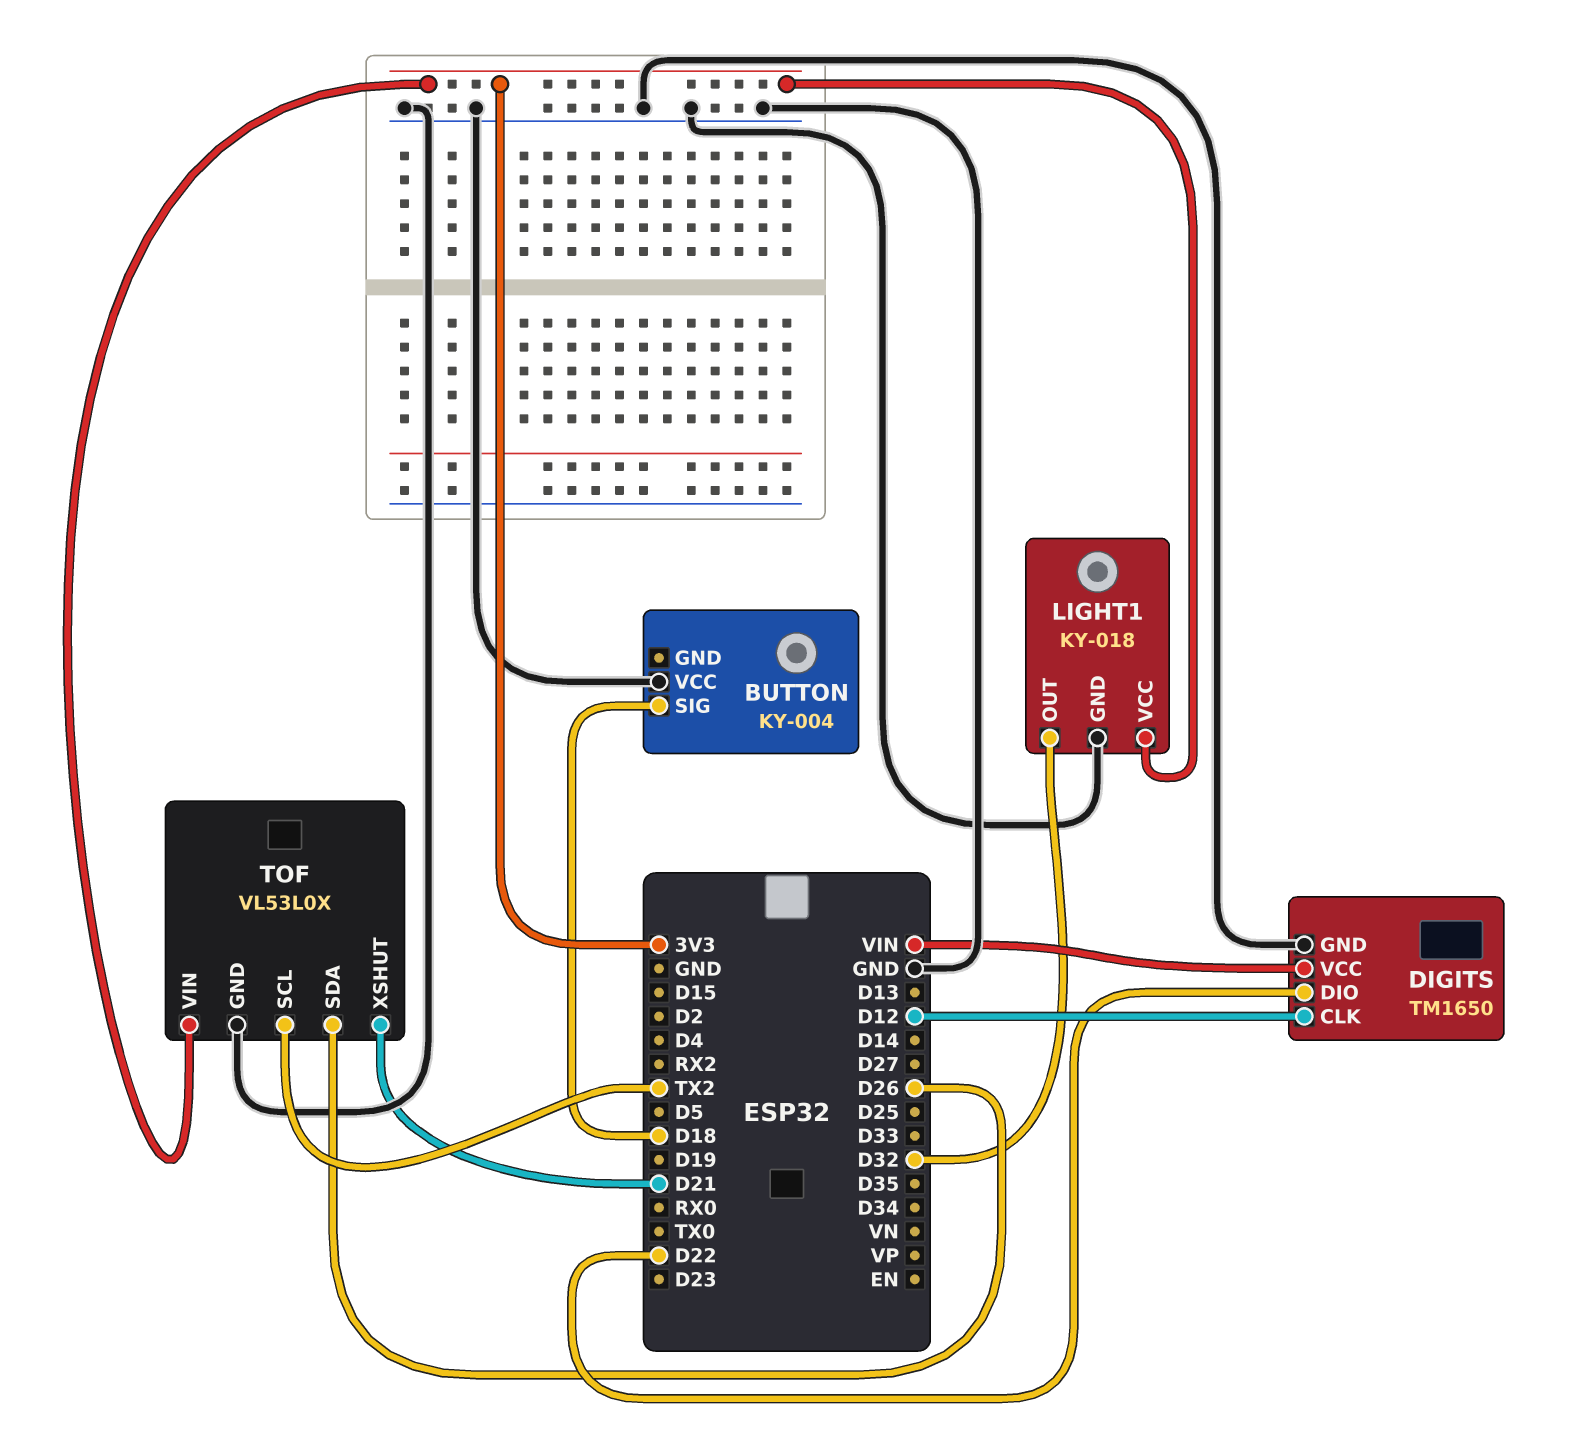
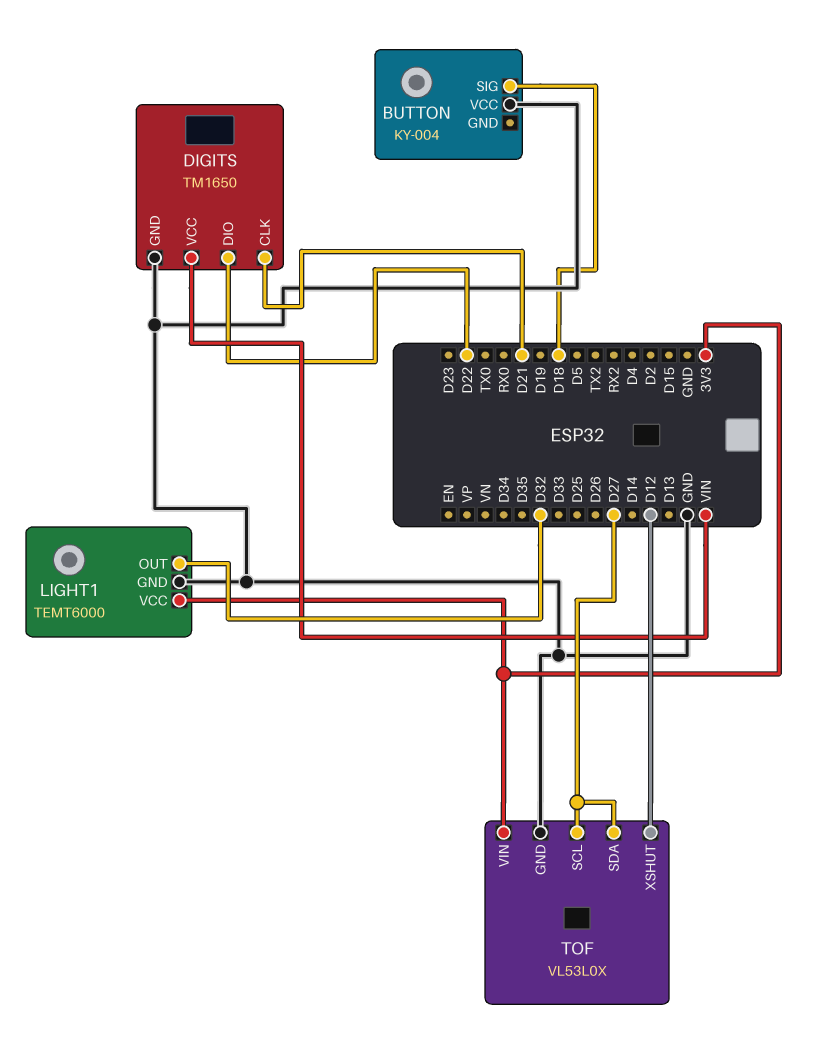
DIGITS pin CLK: D12 -> D21
LIGHT1: KY-018 -> TEMT6000
TOF pin SCL: TX2 -> D27
TOF pin SDA: D26 -> D27
TOF pin XSHUT: D21 -> D12

